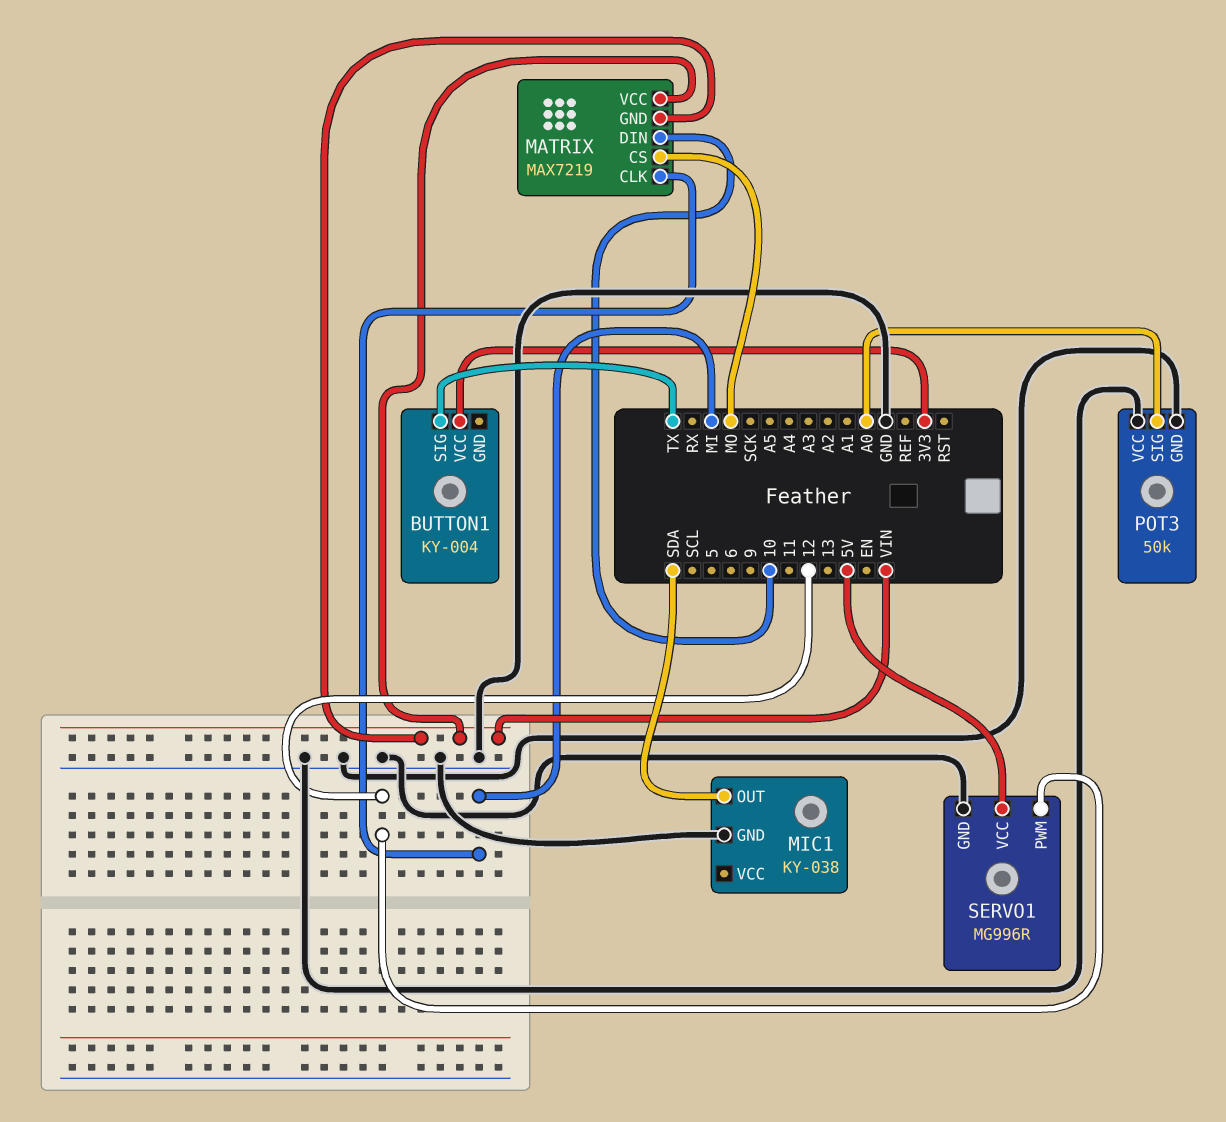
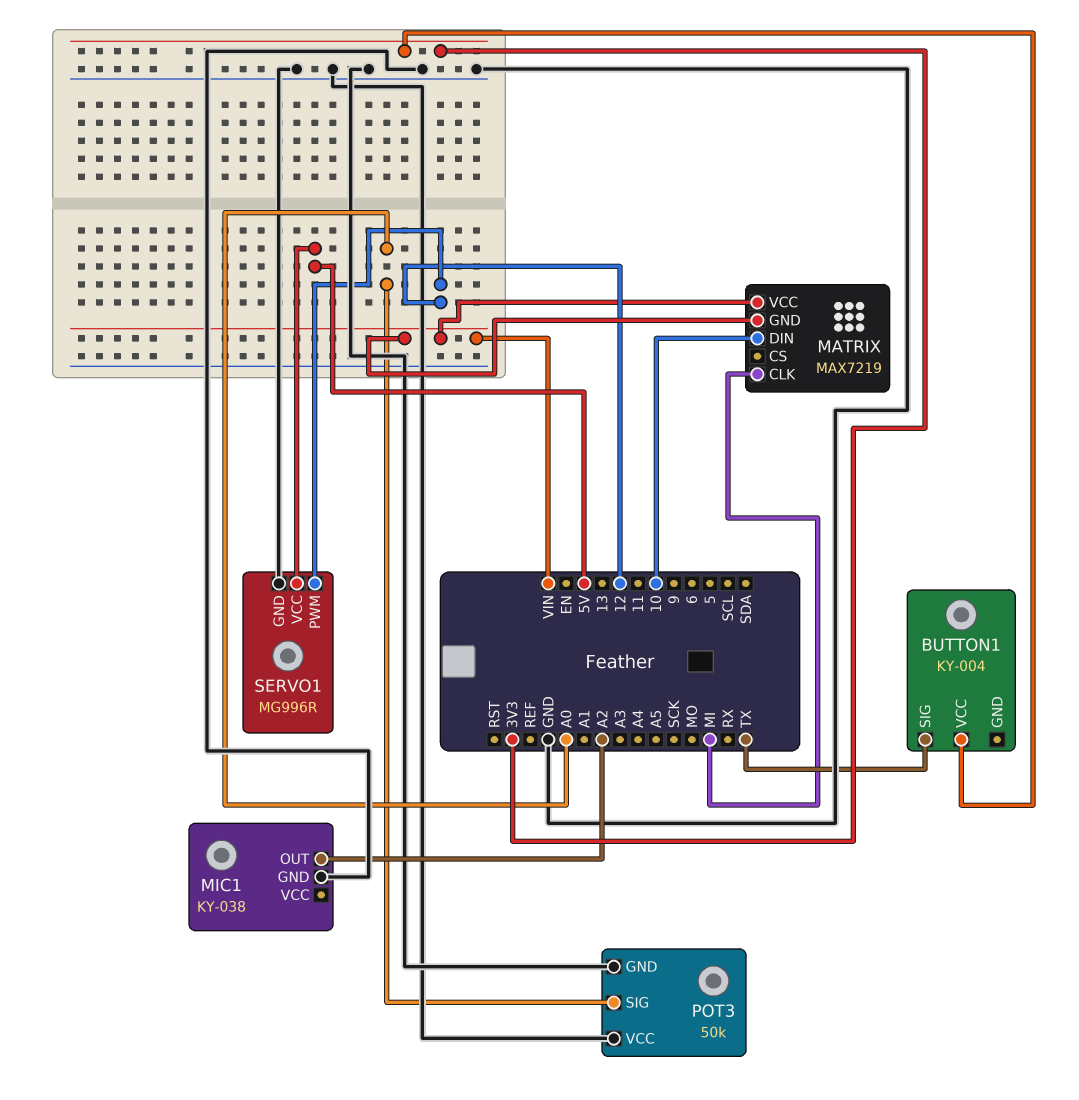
MATRIX pin CS: MO -> none
MIC1 pin OUT: SDA -> A2

